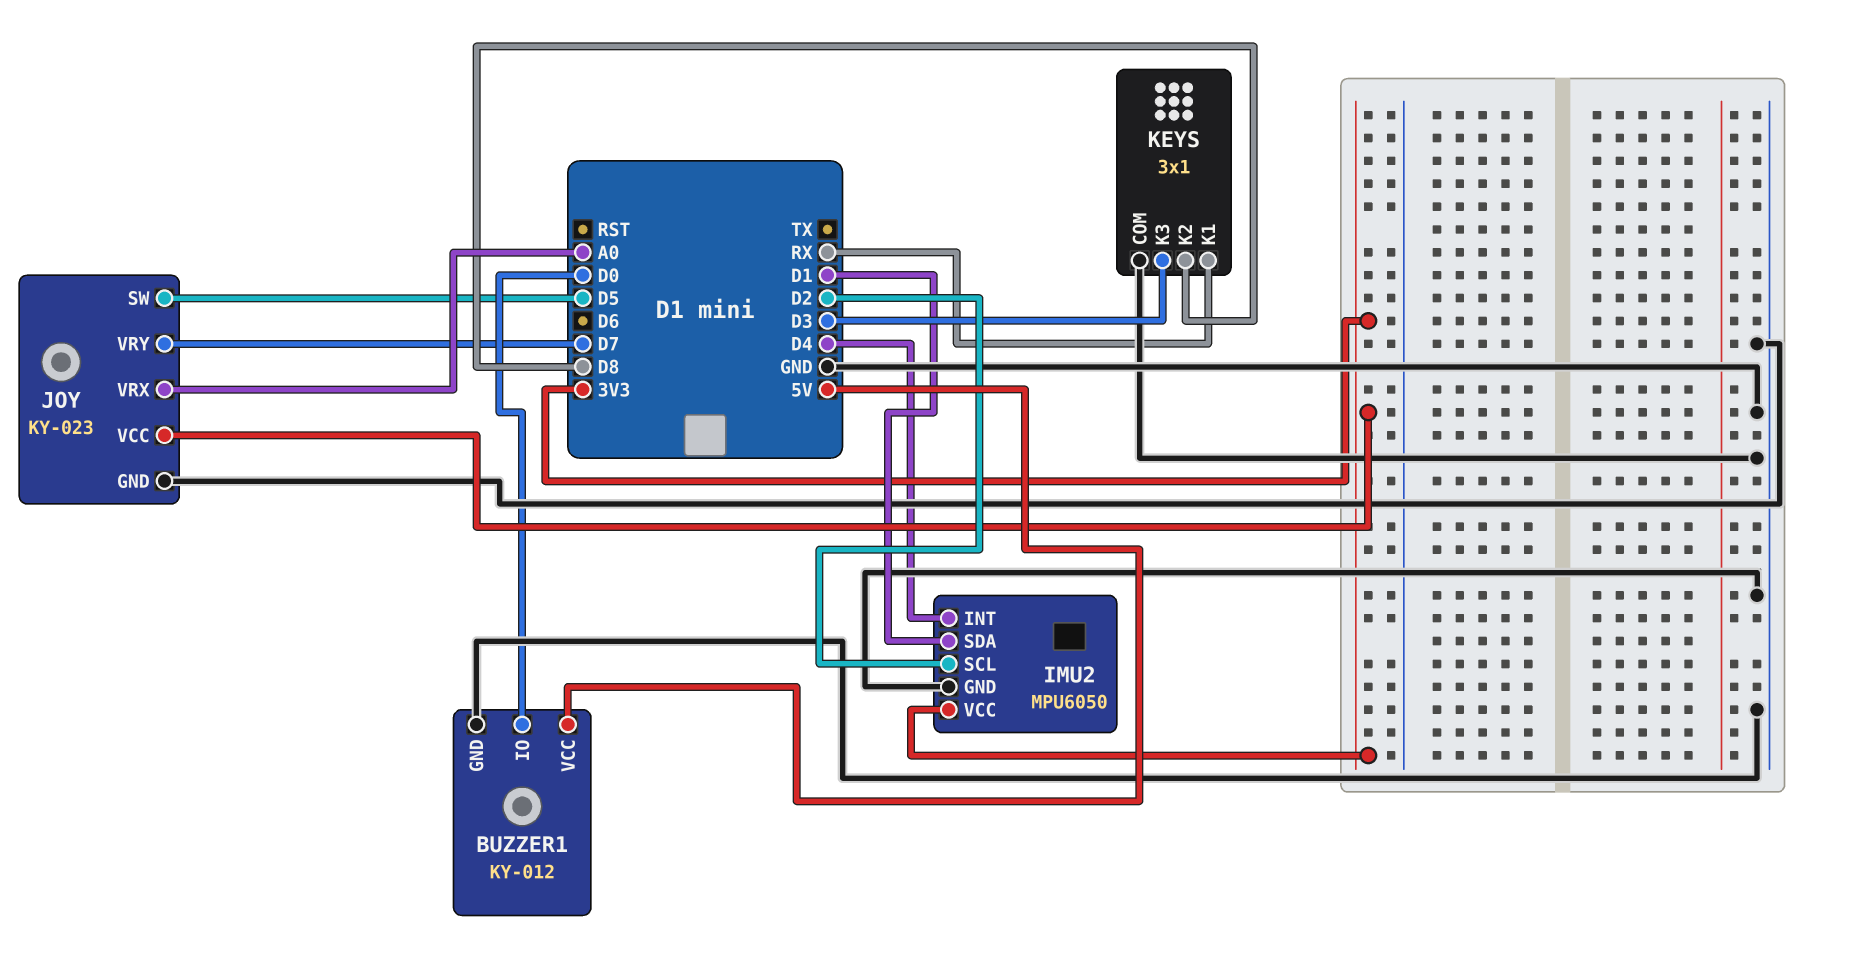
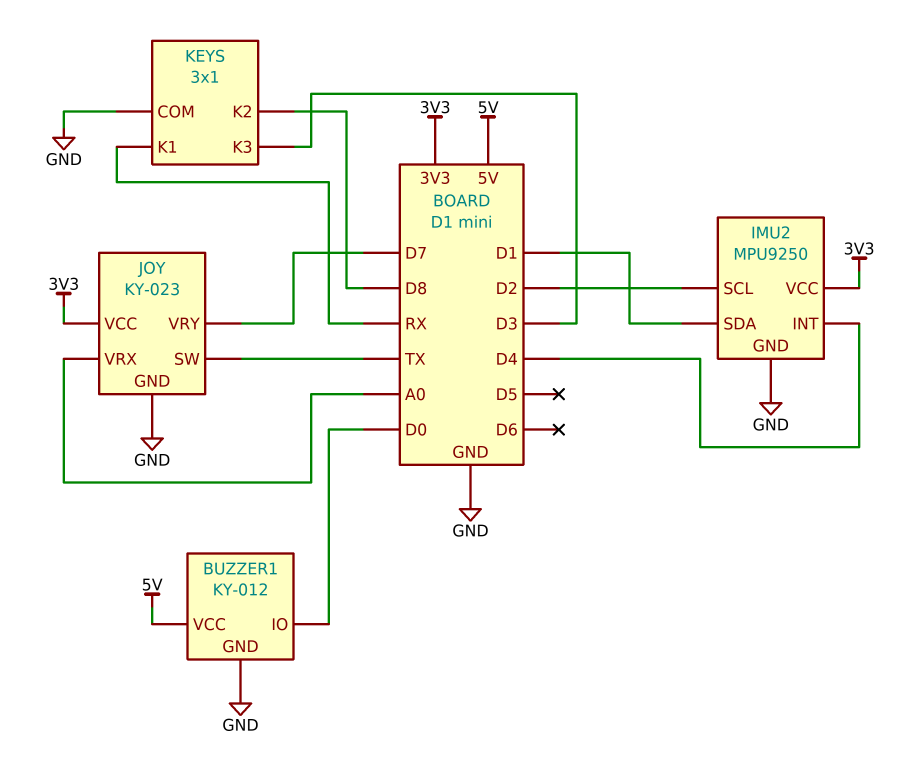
IMU2: MPU6050 -> MPU9250
JOY pin SW: D5 -> TX

